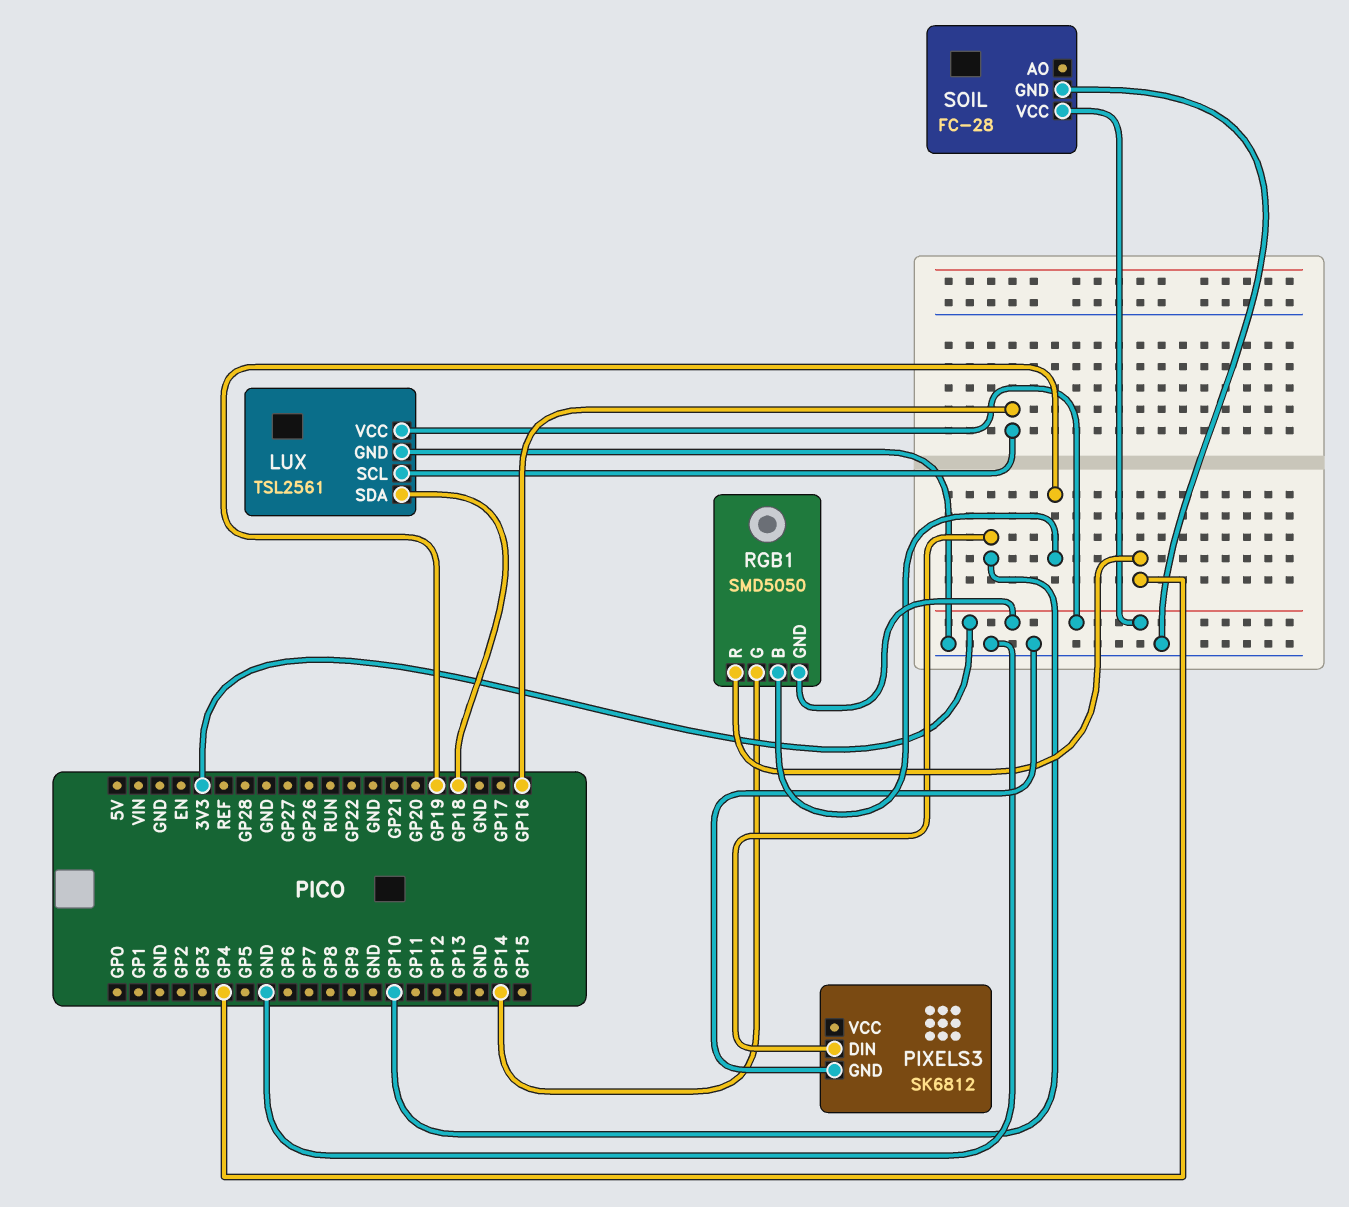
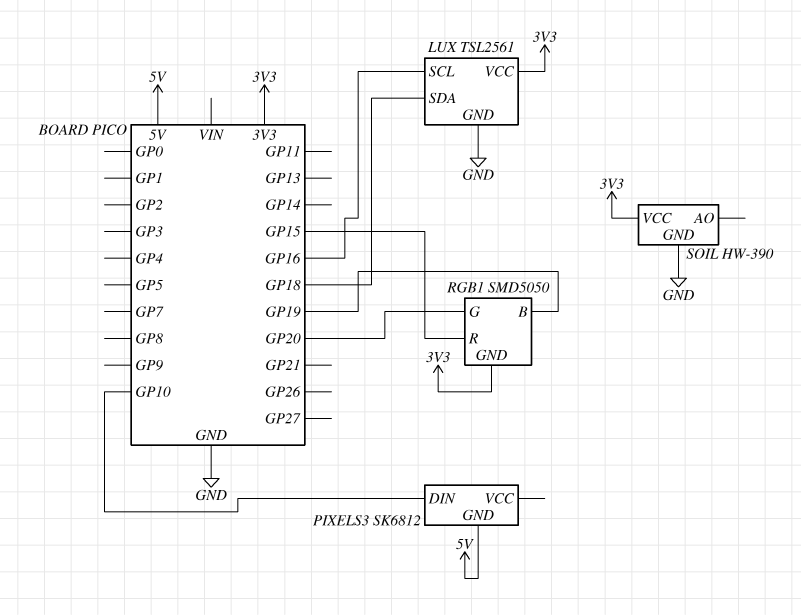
PIXELS3 pin GND: GND -> 5V
RGB1 pin G: GP14 -> GP20
RGB1 pin R: GP4 -> GP15
SOIL: FC-28 -> HW-390

